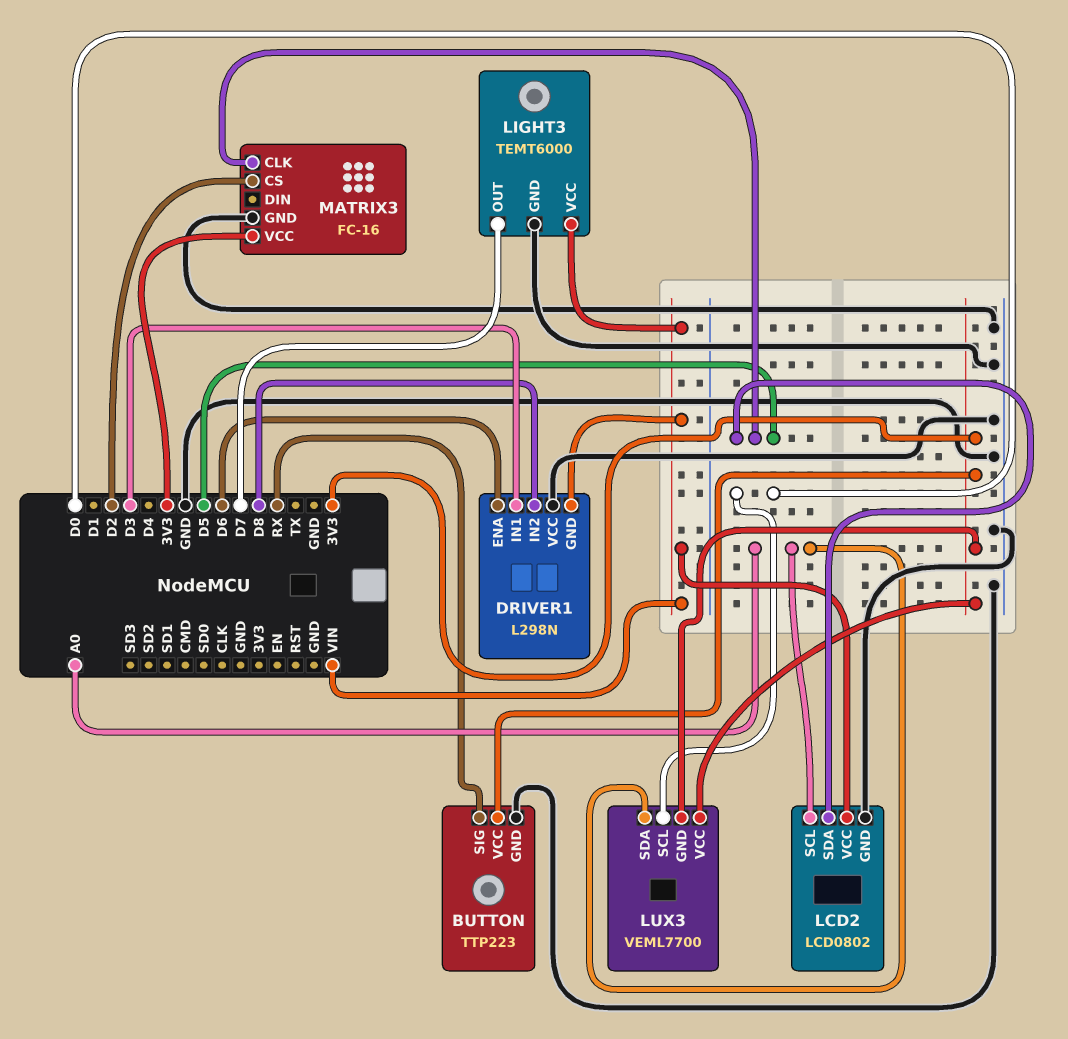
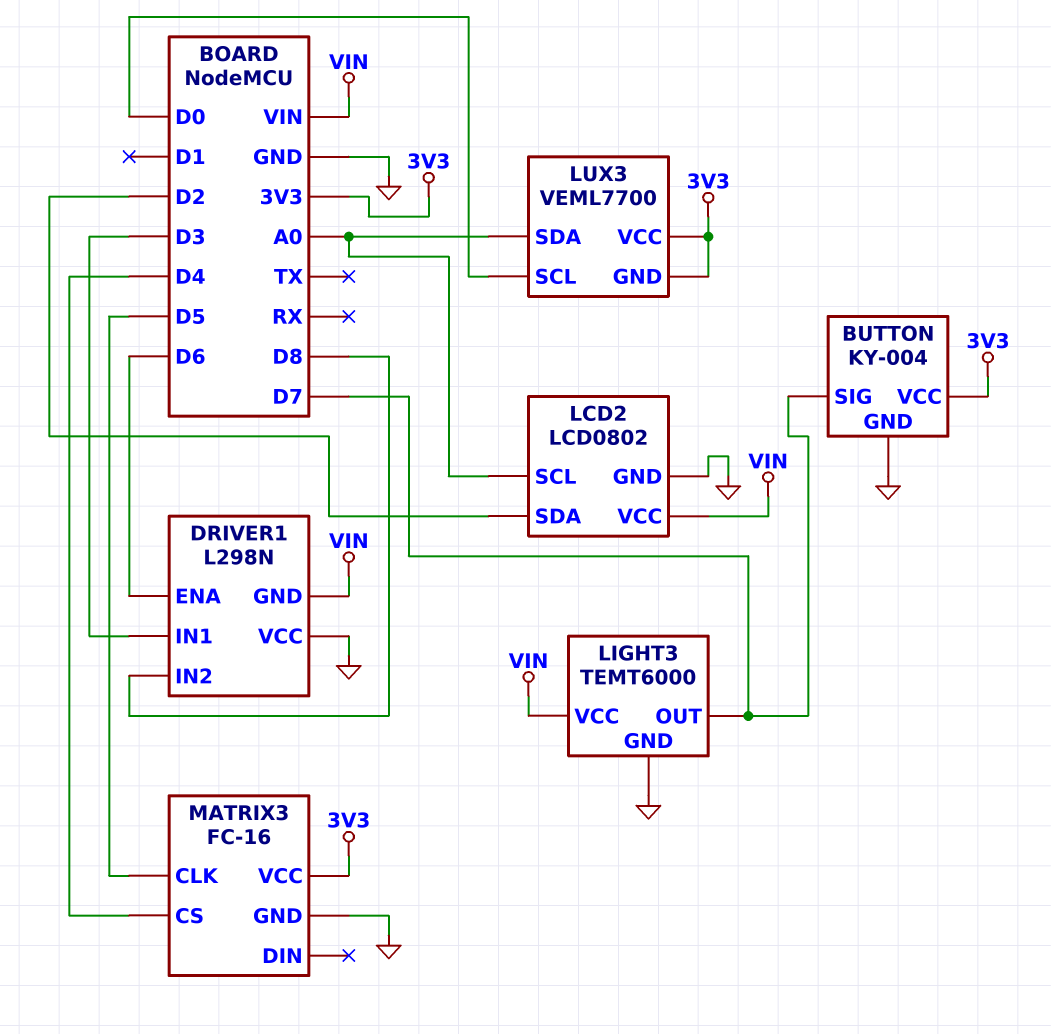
BUTTON: TTP223 -> KY-004
BUTTON pin SIG: RX -> D7
LCD2 pin SDA: D5 -> D2
MATRIX3 pin CS: D2 -> D4

